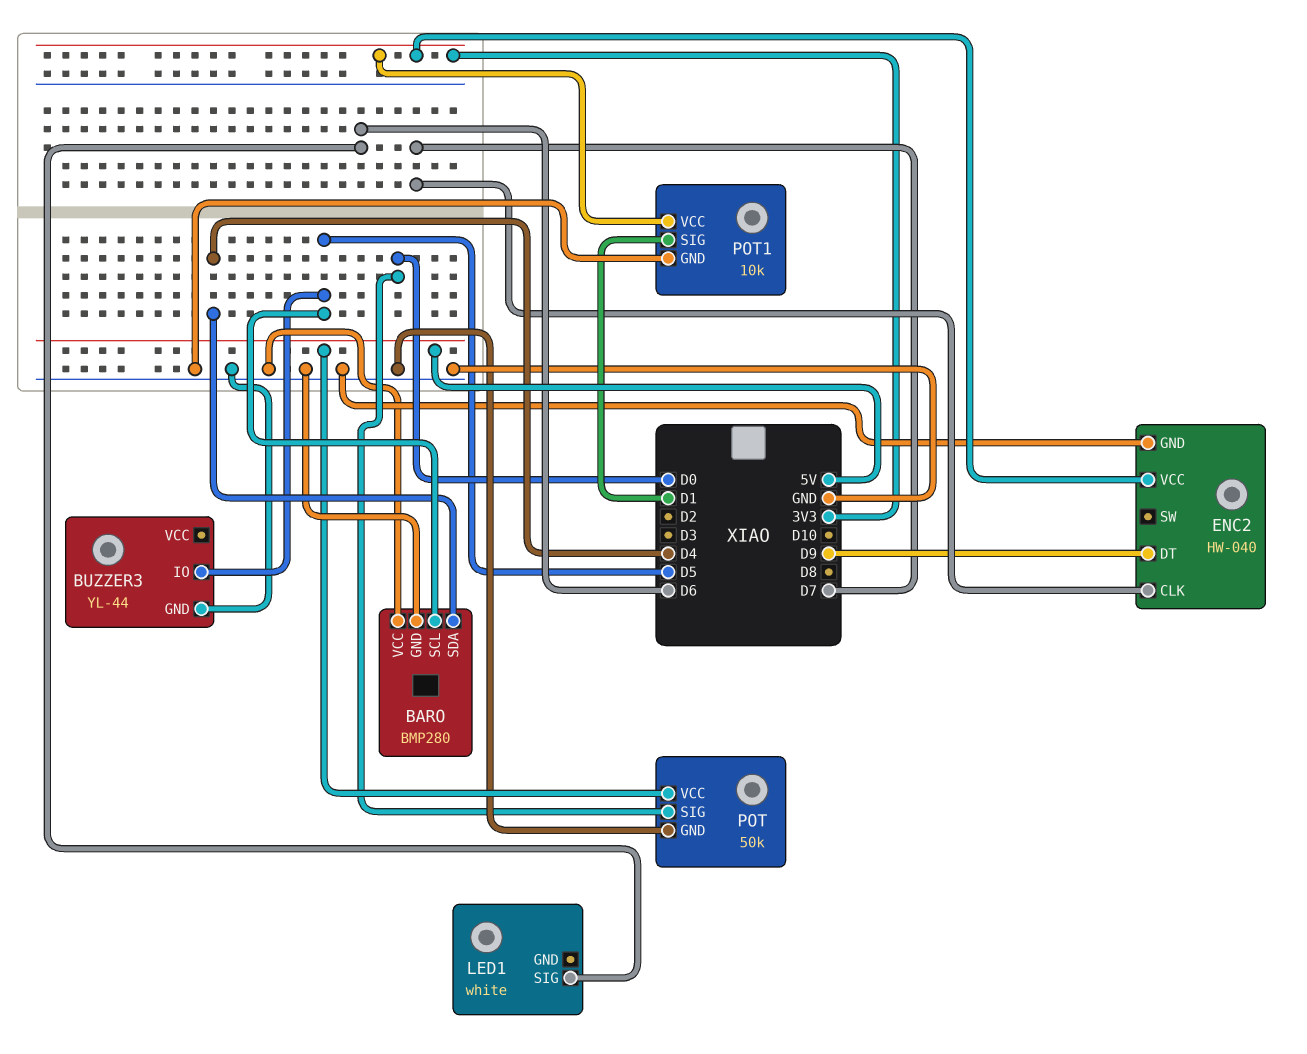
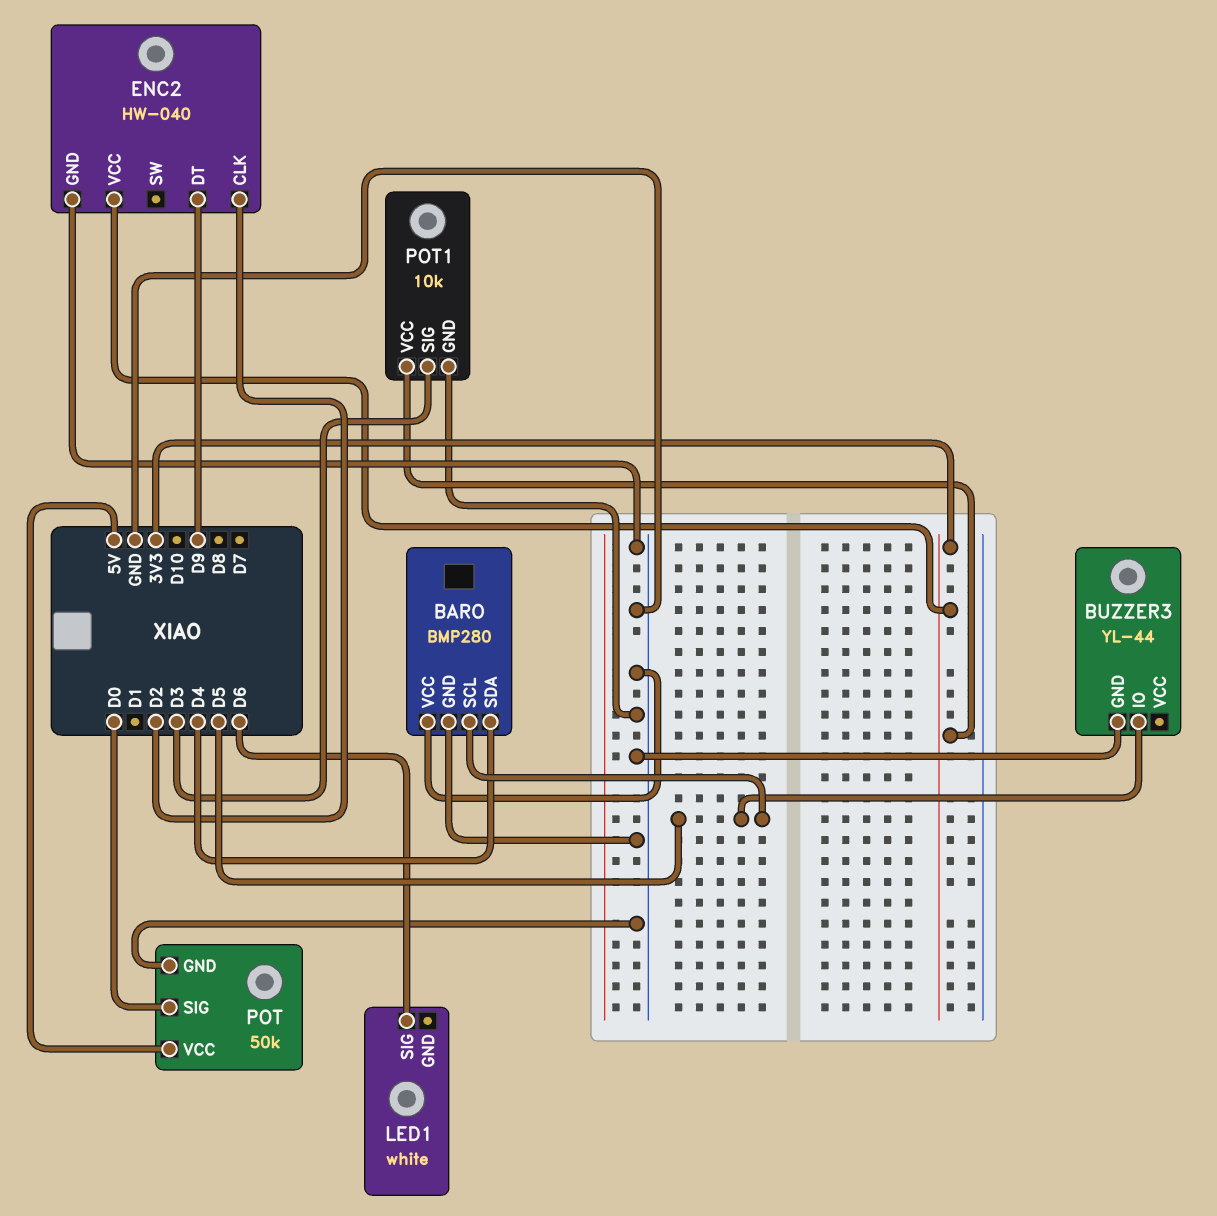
ENC2 pin CLK: D7 -> D2
POT1 pin SIG: D1 -> D3

